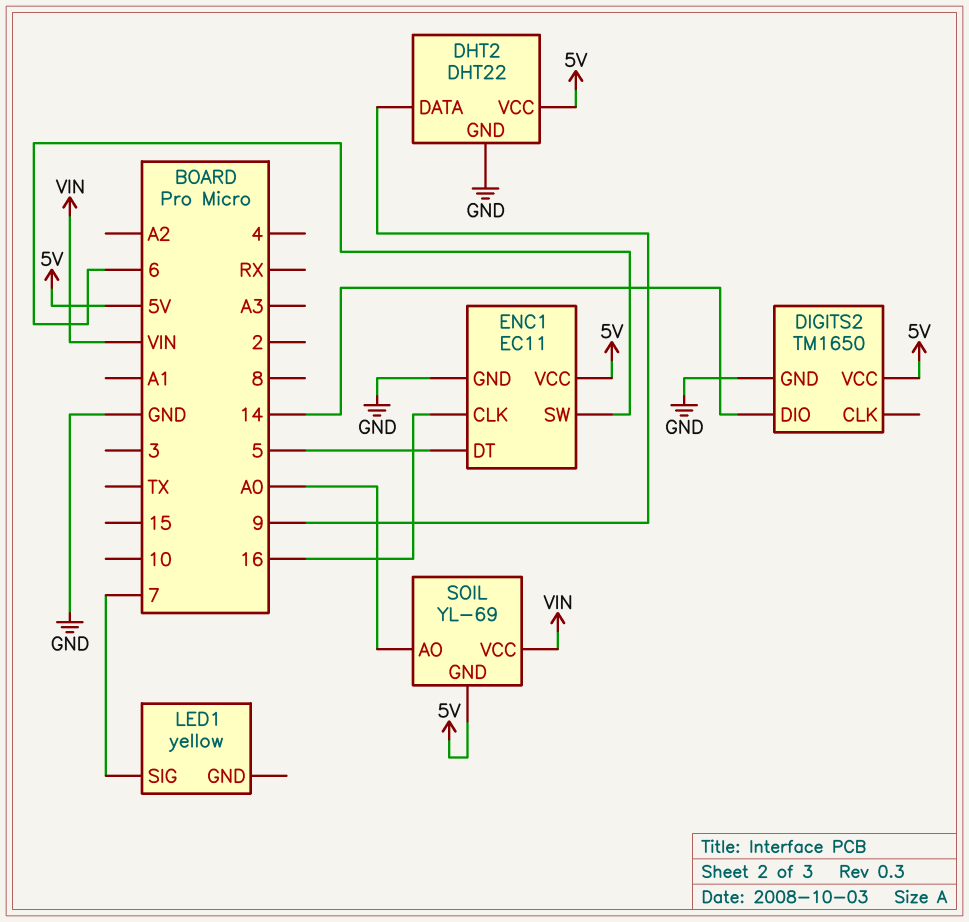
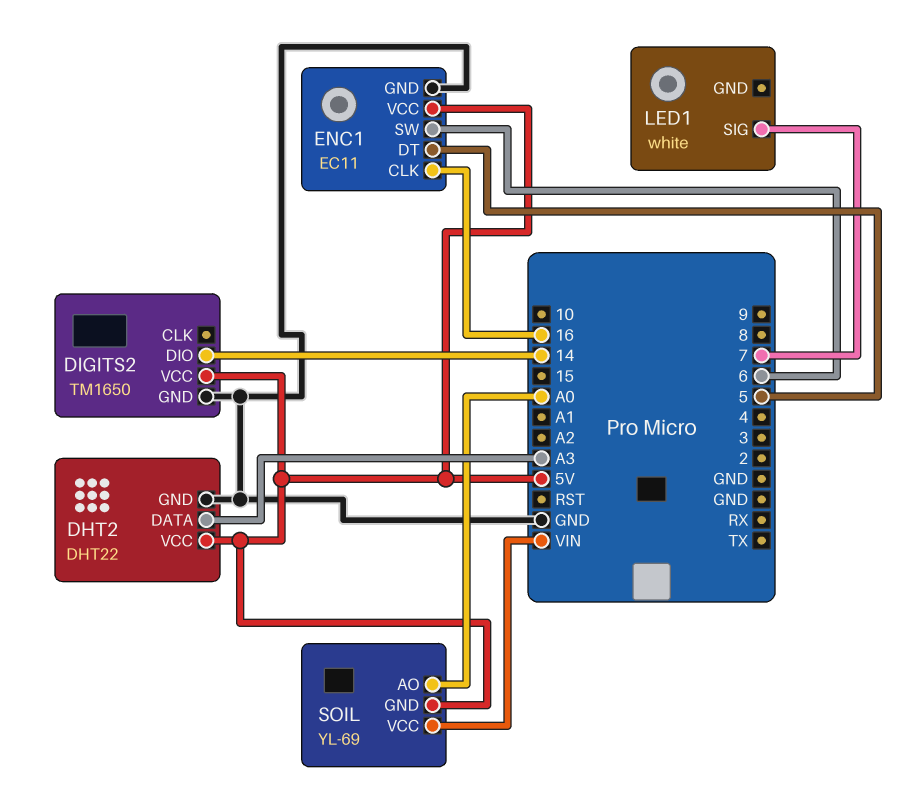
DHT2 pin DATA: 9 -> A3
LED1: yellow -> white

